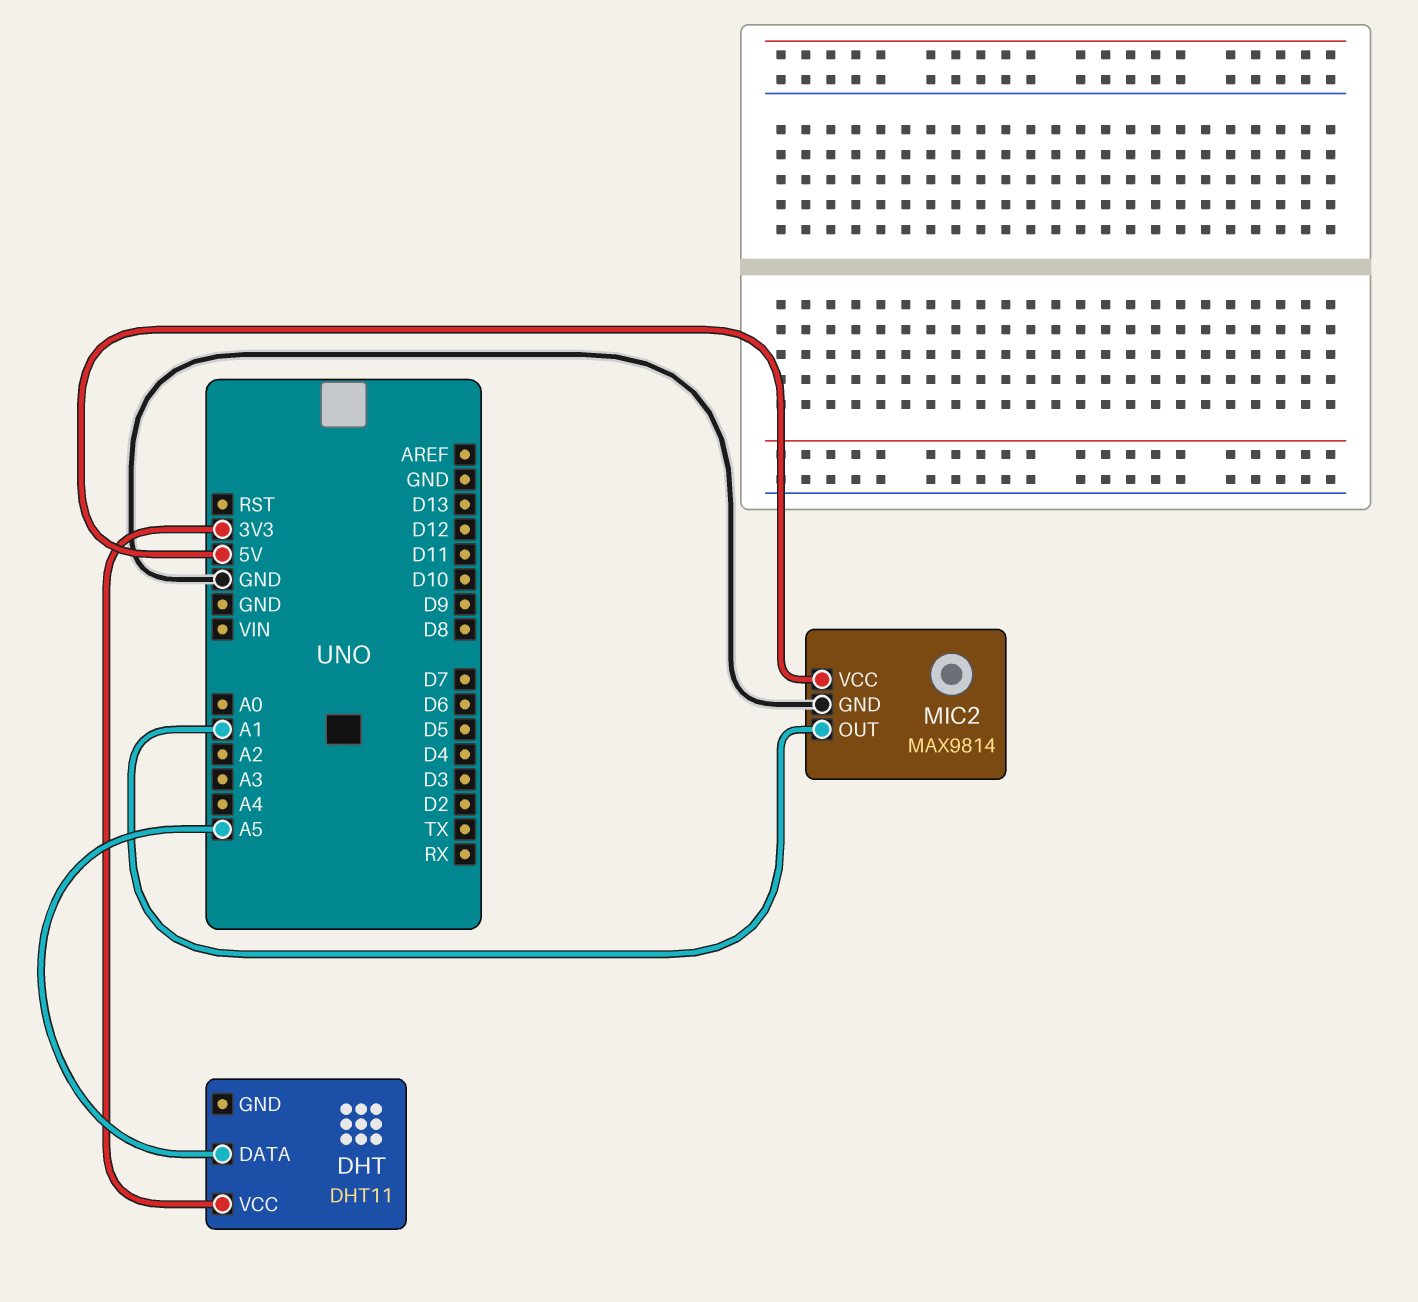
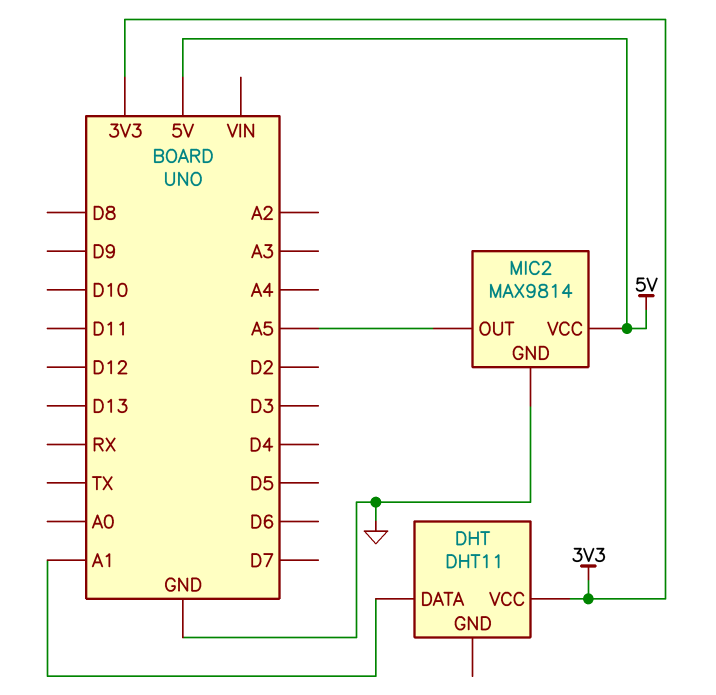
DHT pin DATA: A5 -> A1
MIC2 pin OUT: A1 -> A5

